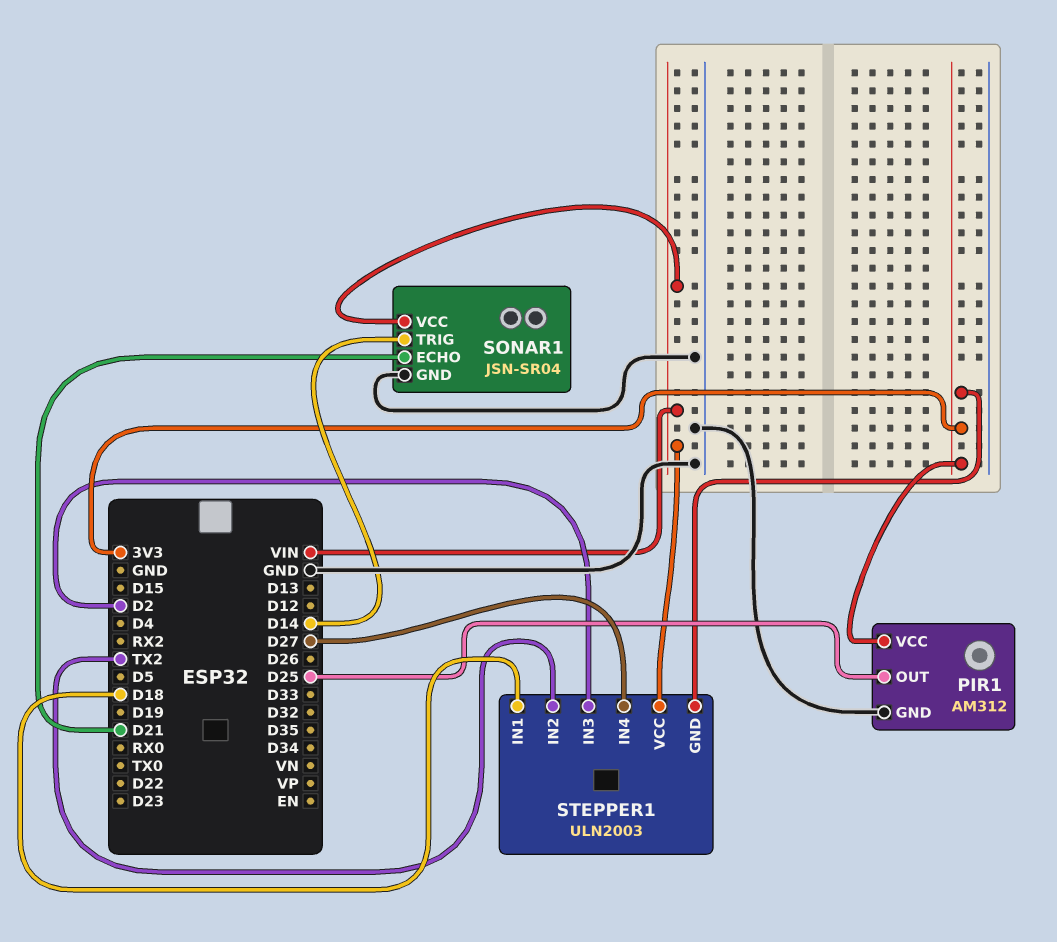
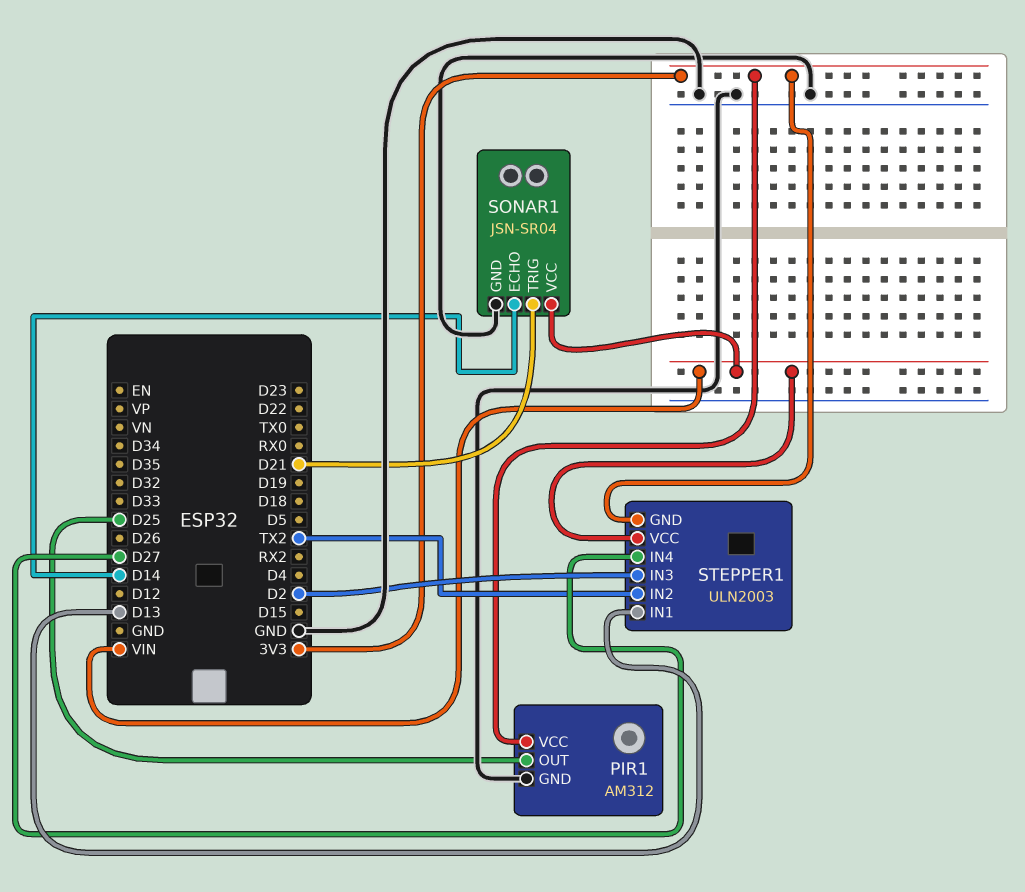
SONAR1 pin ECHO: D21 -> D14
SONAR1 pin TRIG: D14 -> D21
STEPPER1 pin IN1: D18 -> D13

